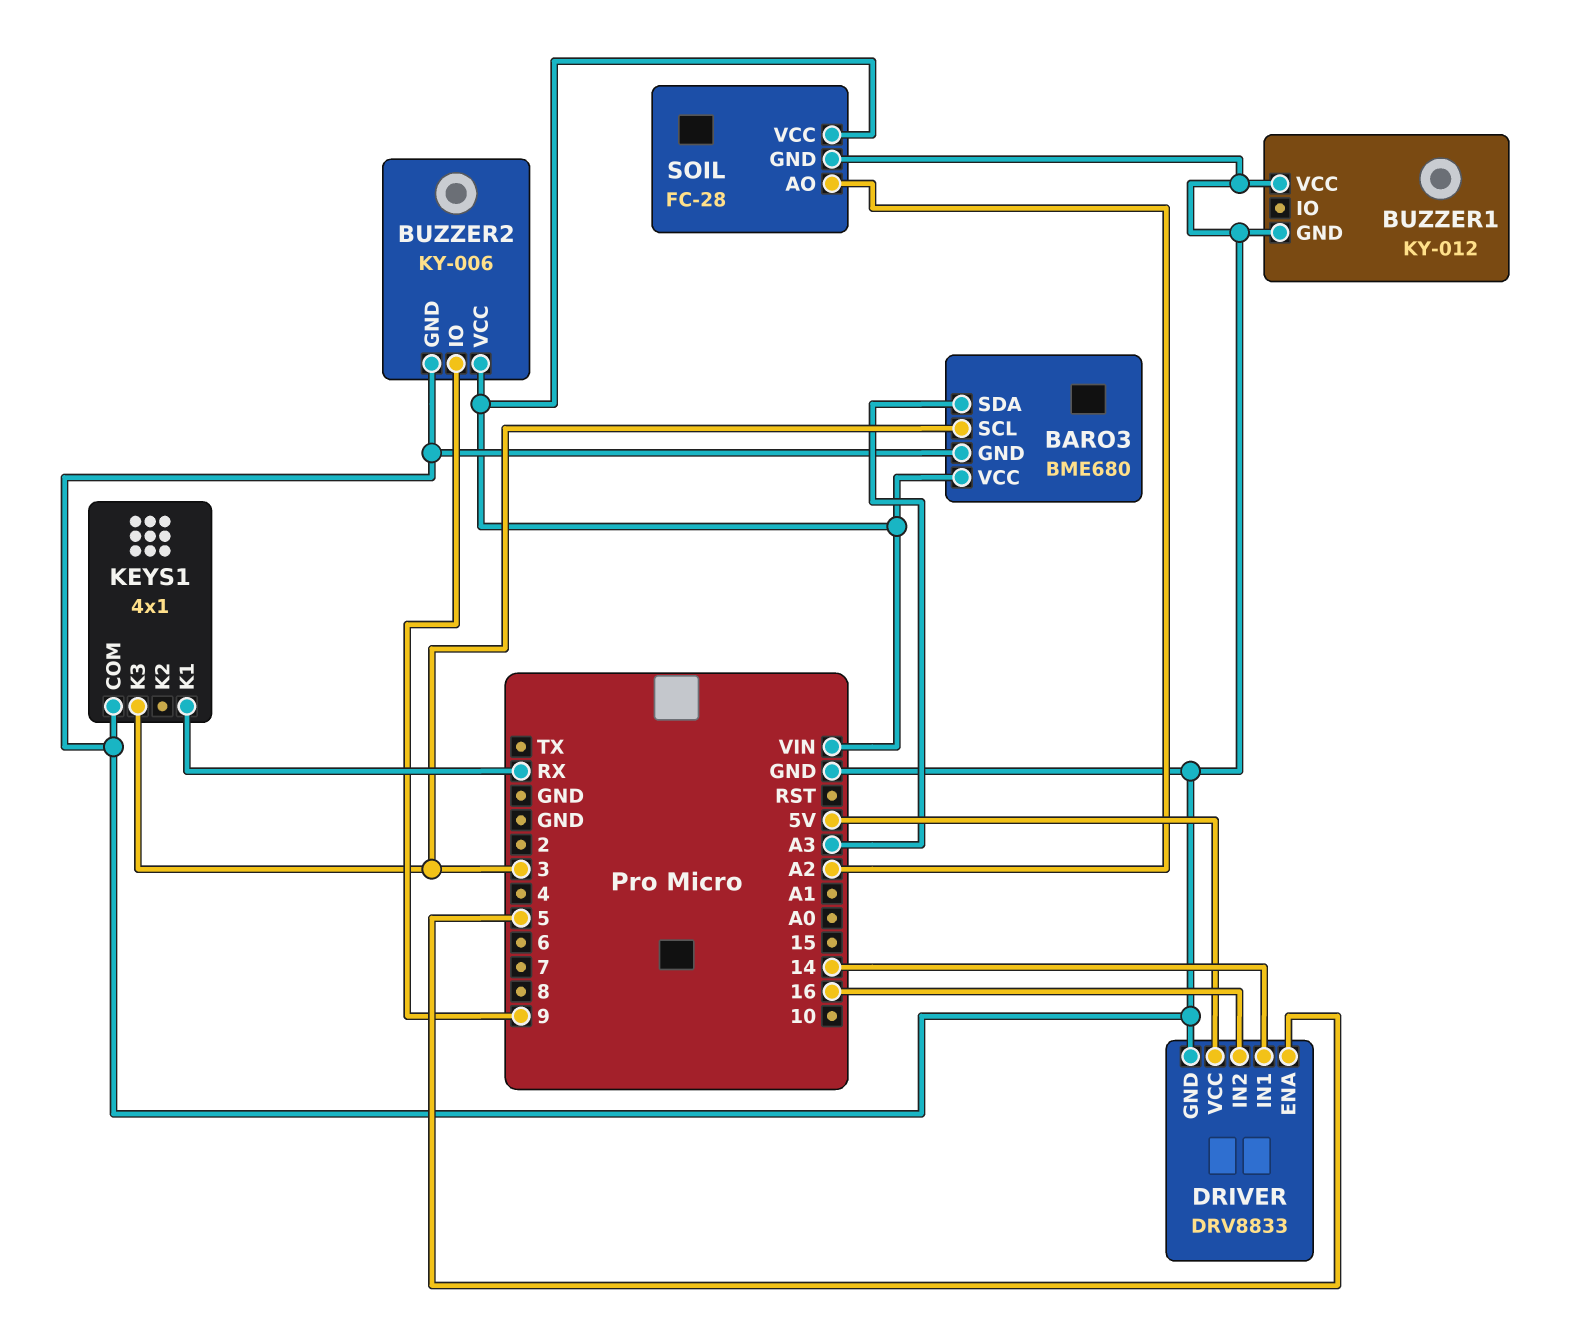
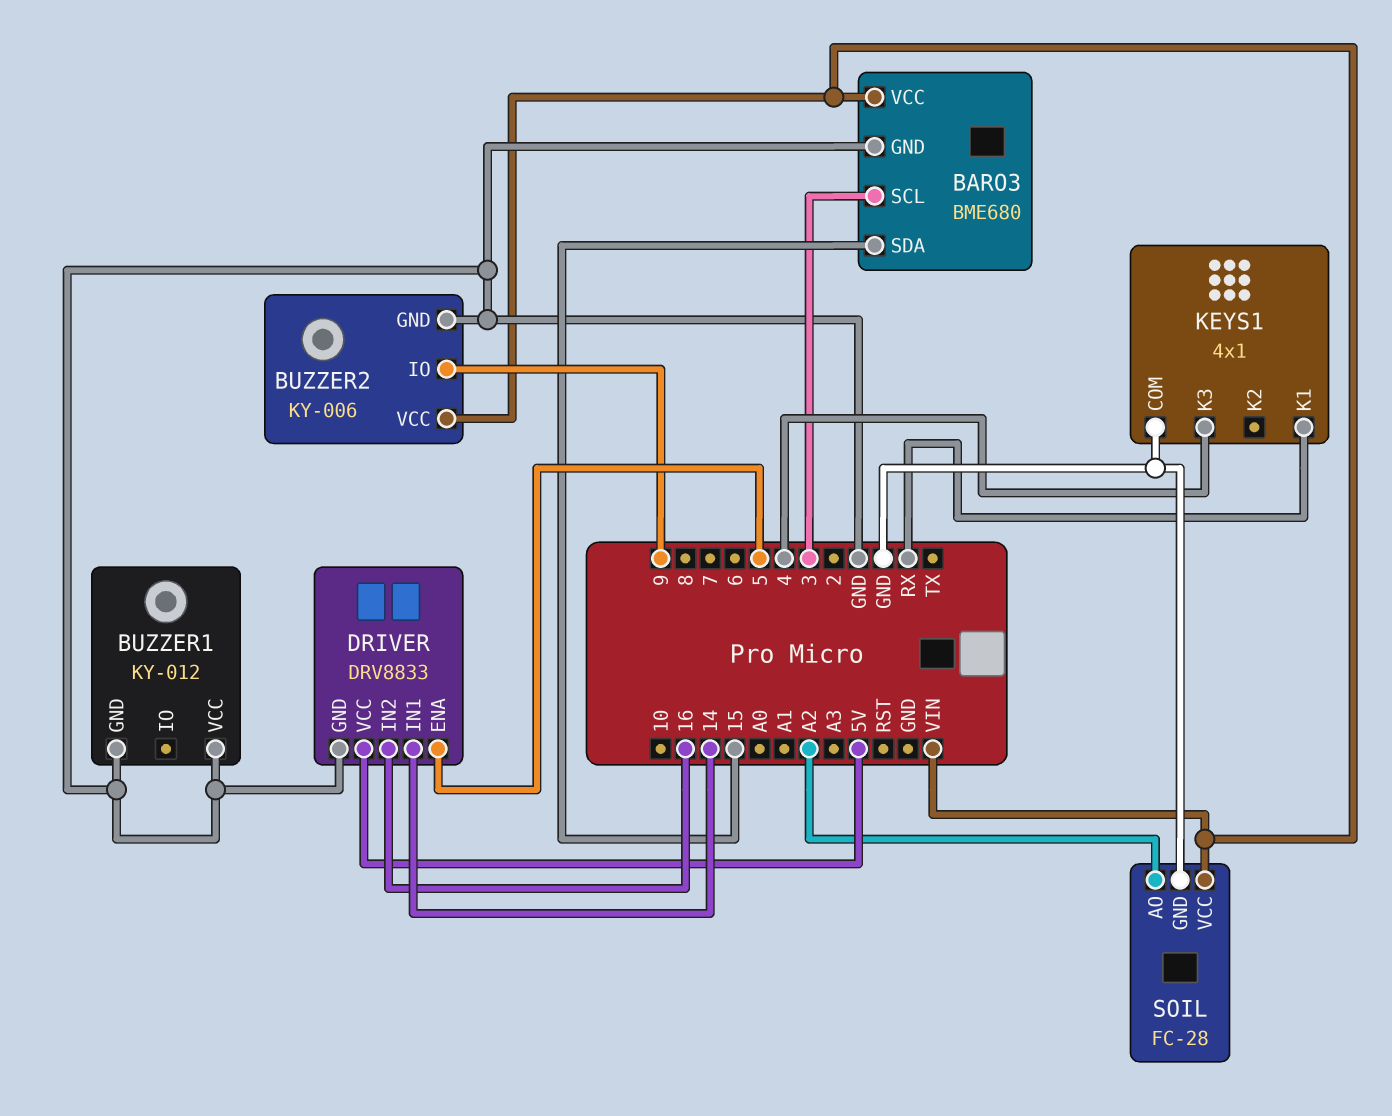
BARO3 pin SDA: A3 -> 15
KEYS1 pin K3: 3 -> 4

